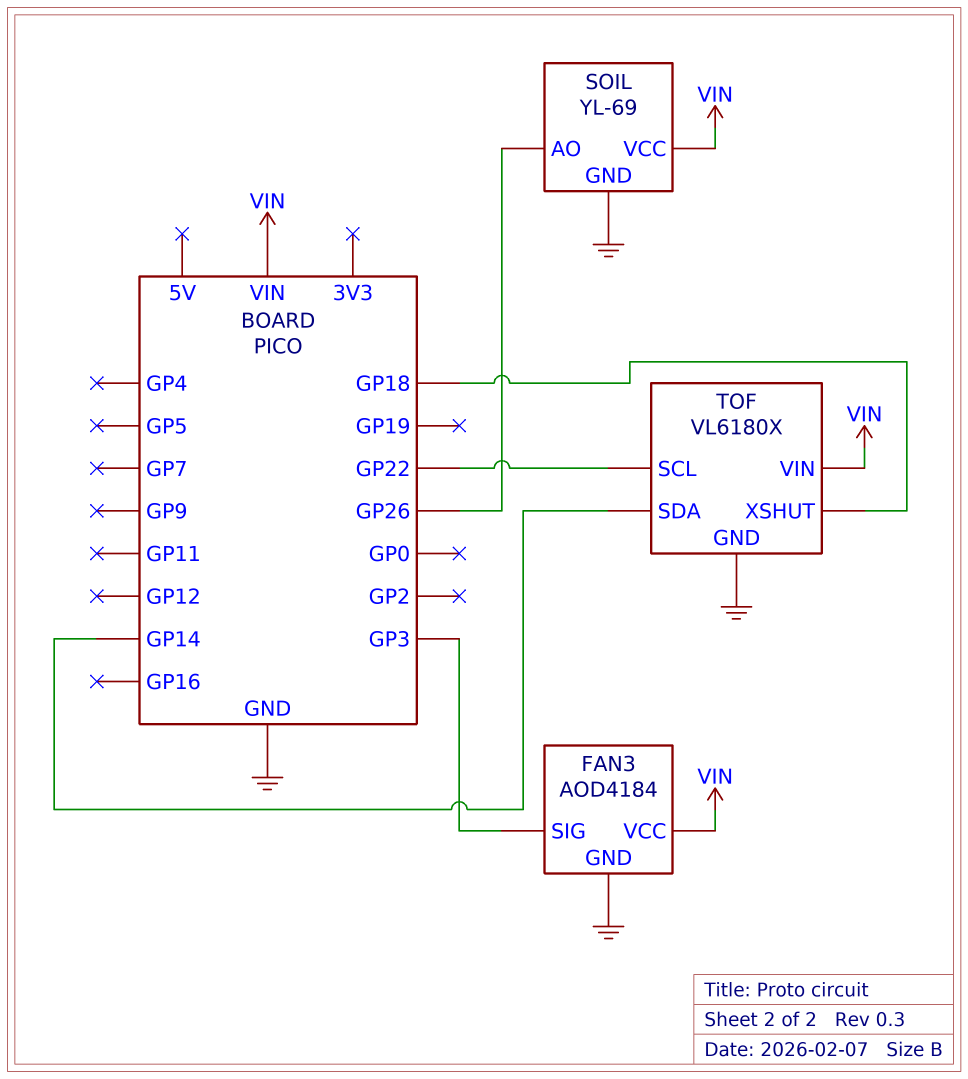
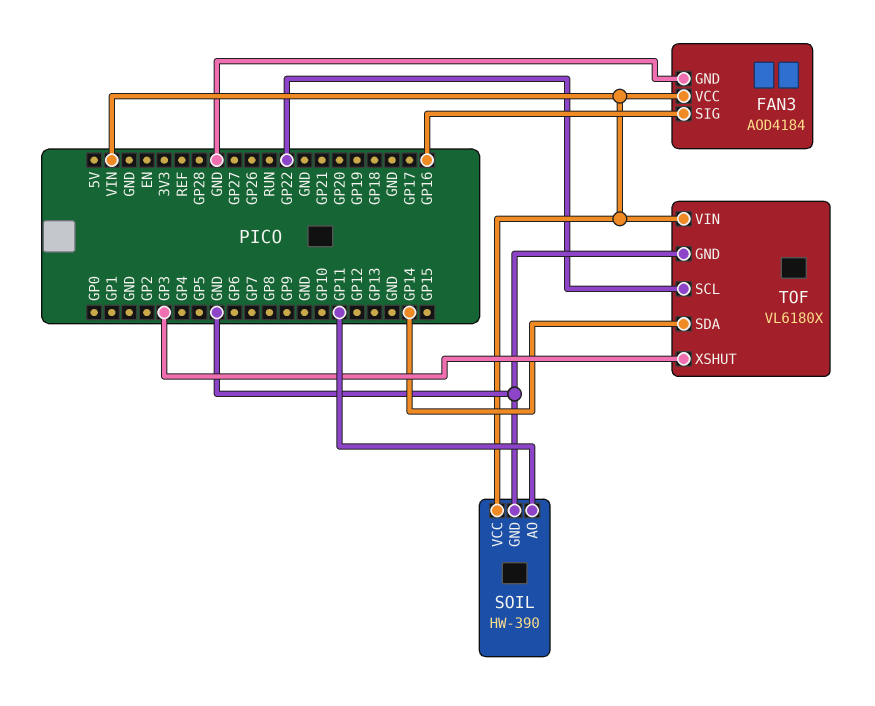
FAN3 pin SIG: GP3 -> GP16
SOIL: YL-69 -> HW-390
SOIL pin AO: GP26 -> GP11
TOF pin XSHUT: GP18 -> GP3

